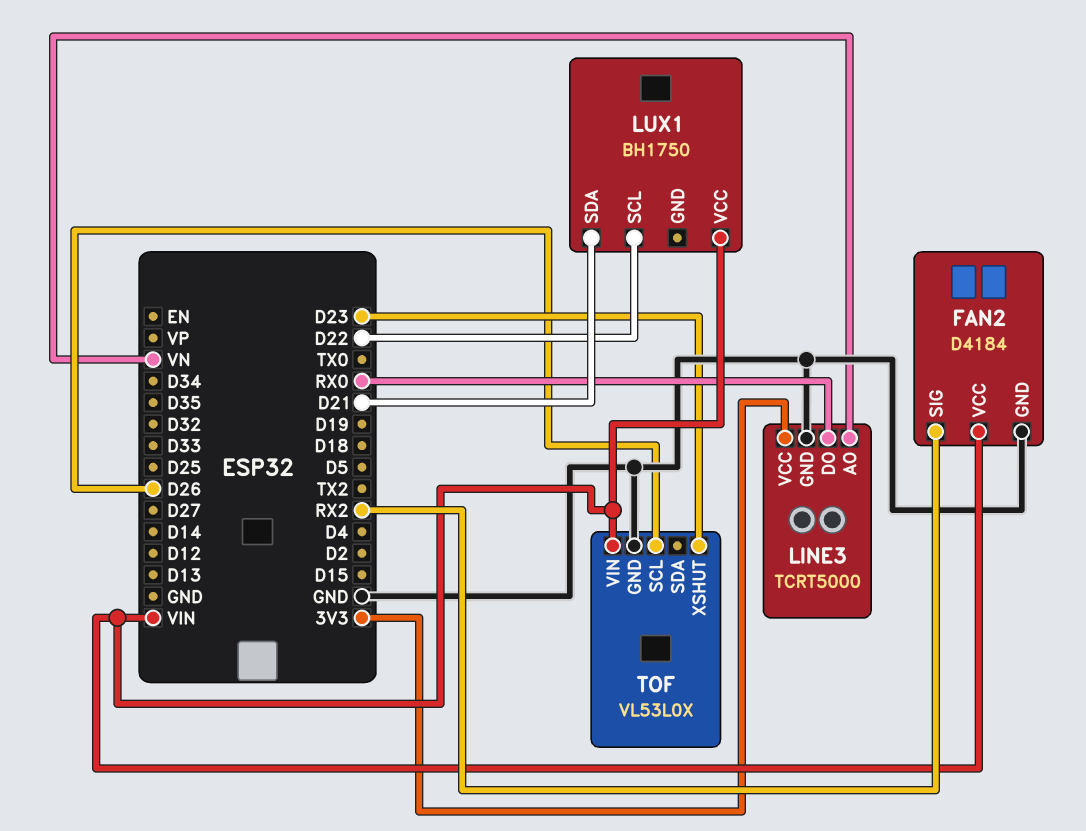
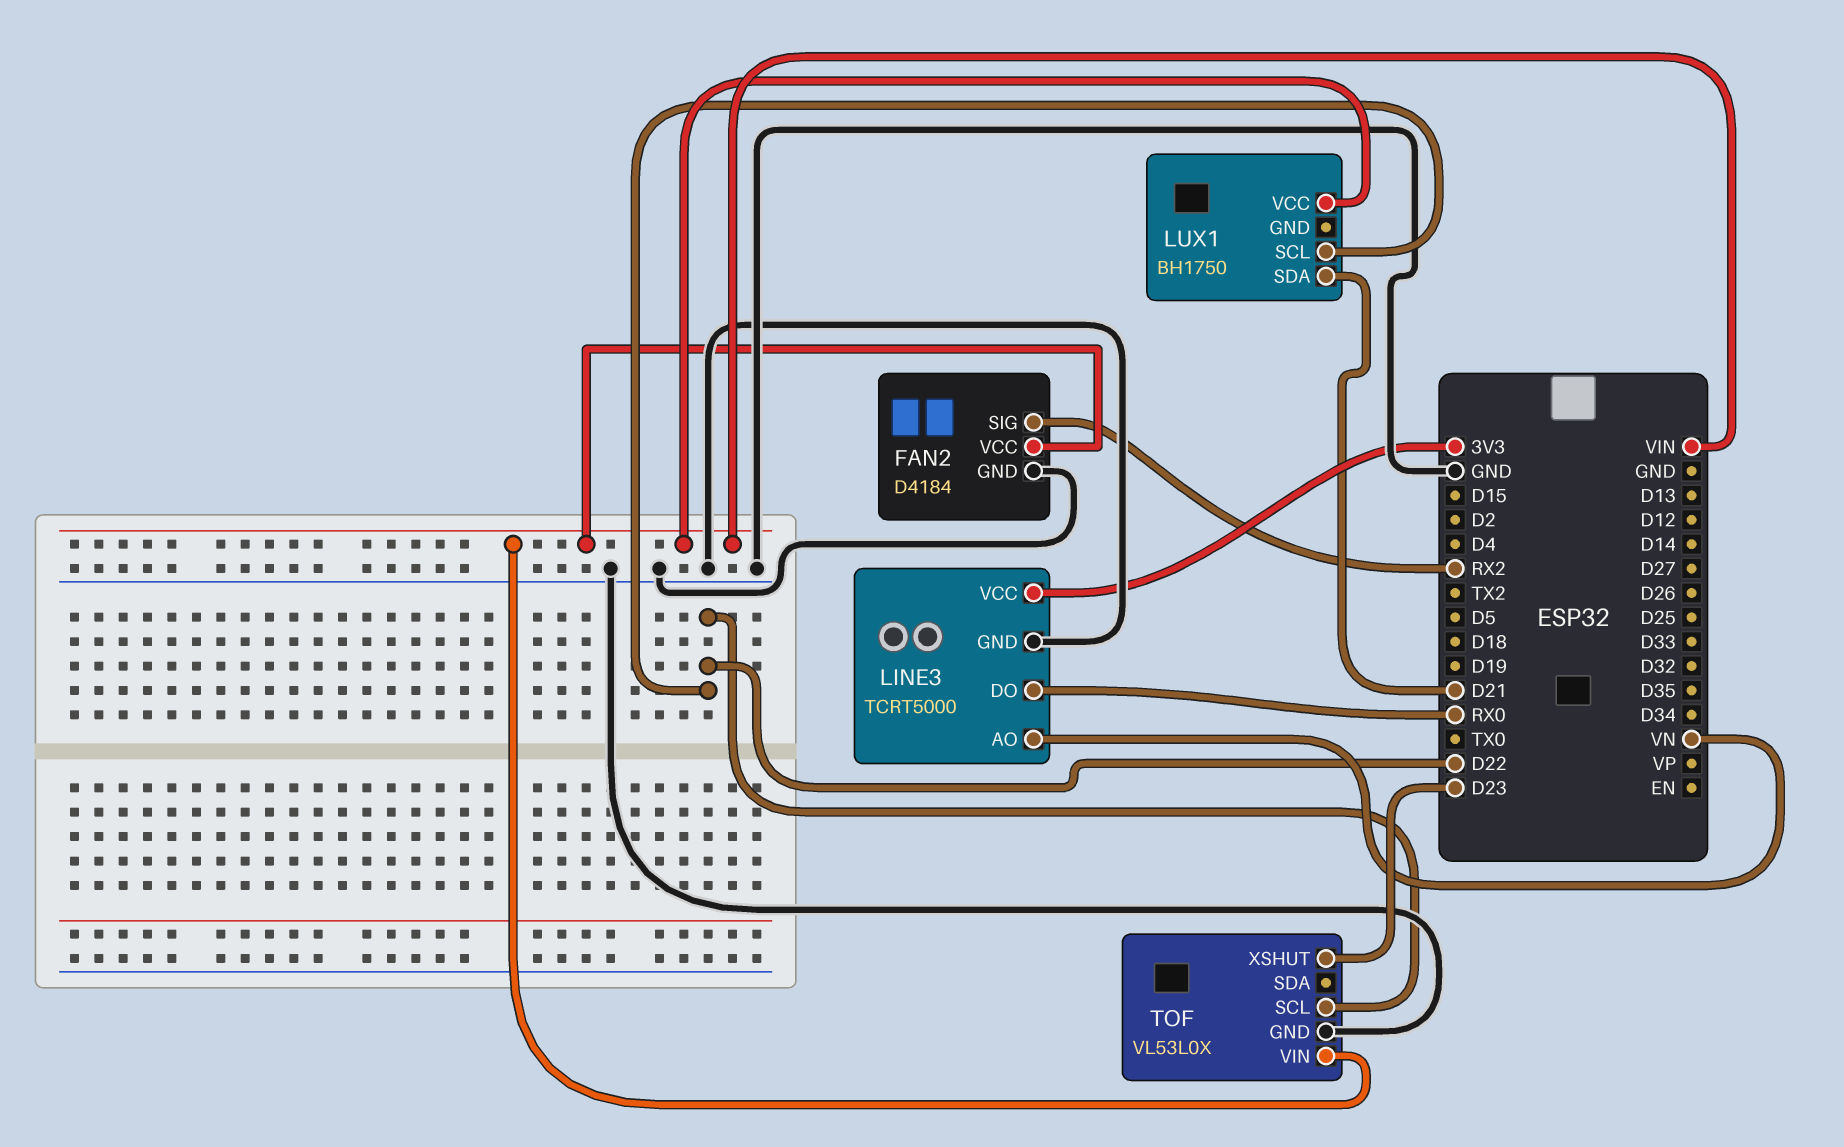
TOF pin SCL: D26 -> D22

